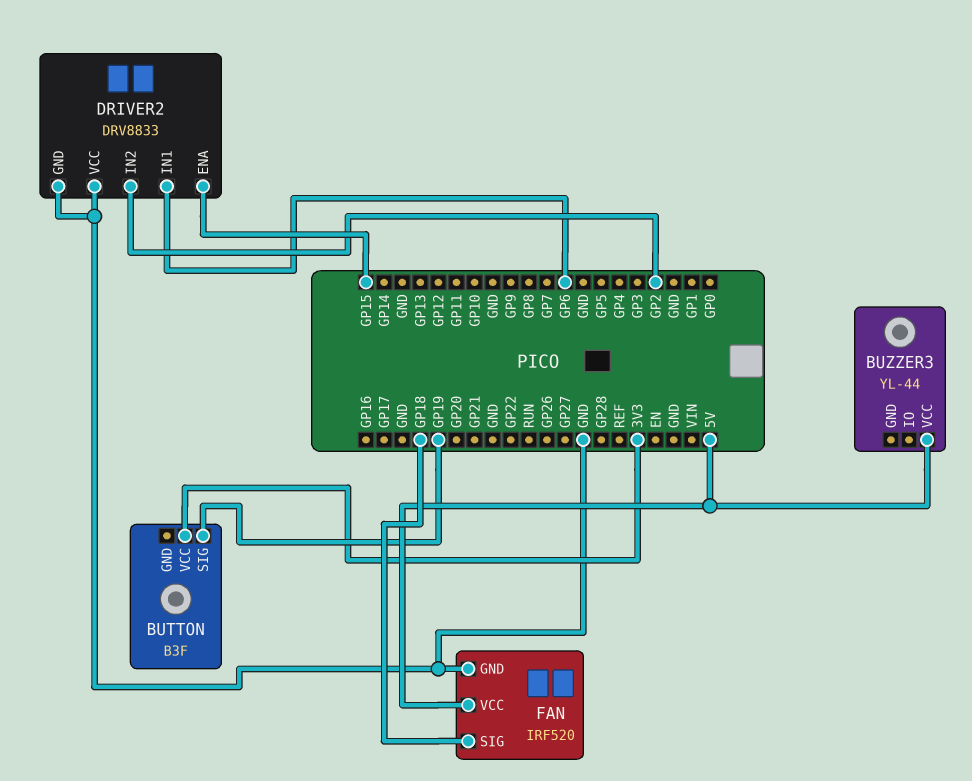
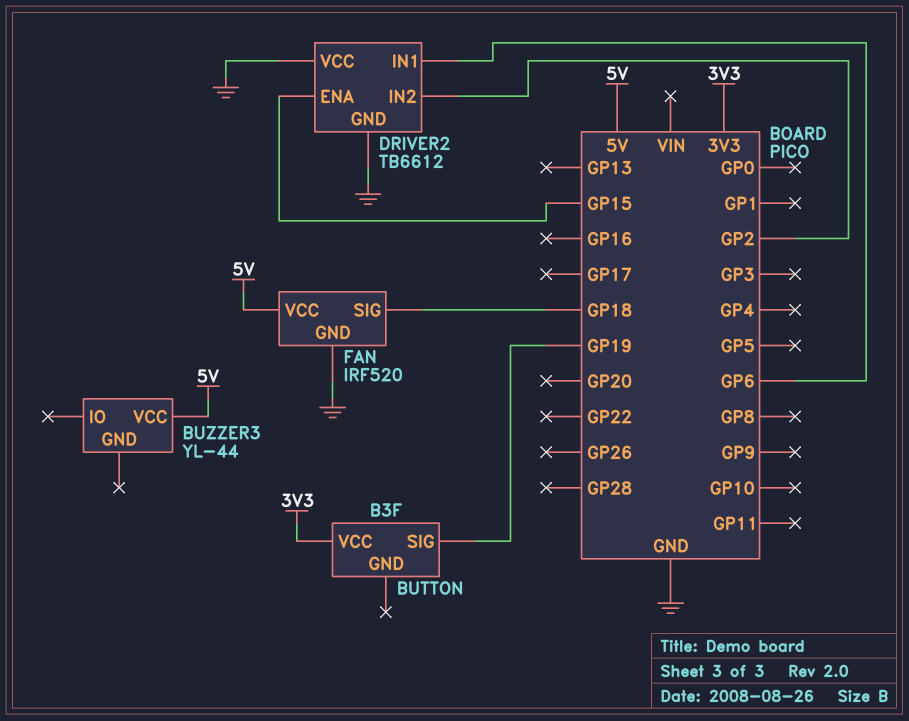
DRIVER2: DRV8833 -> TB6612

